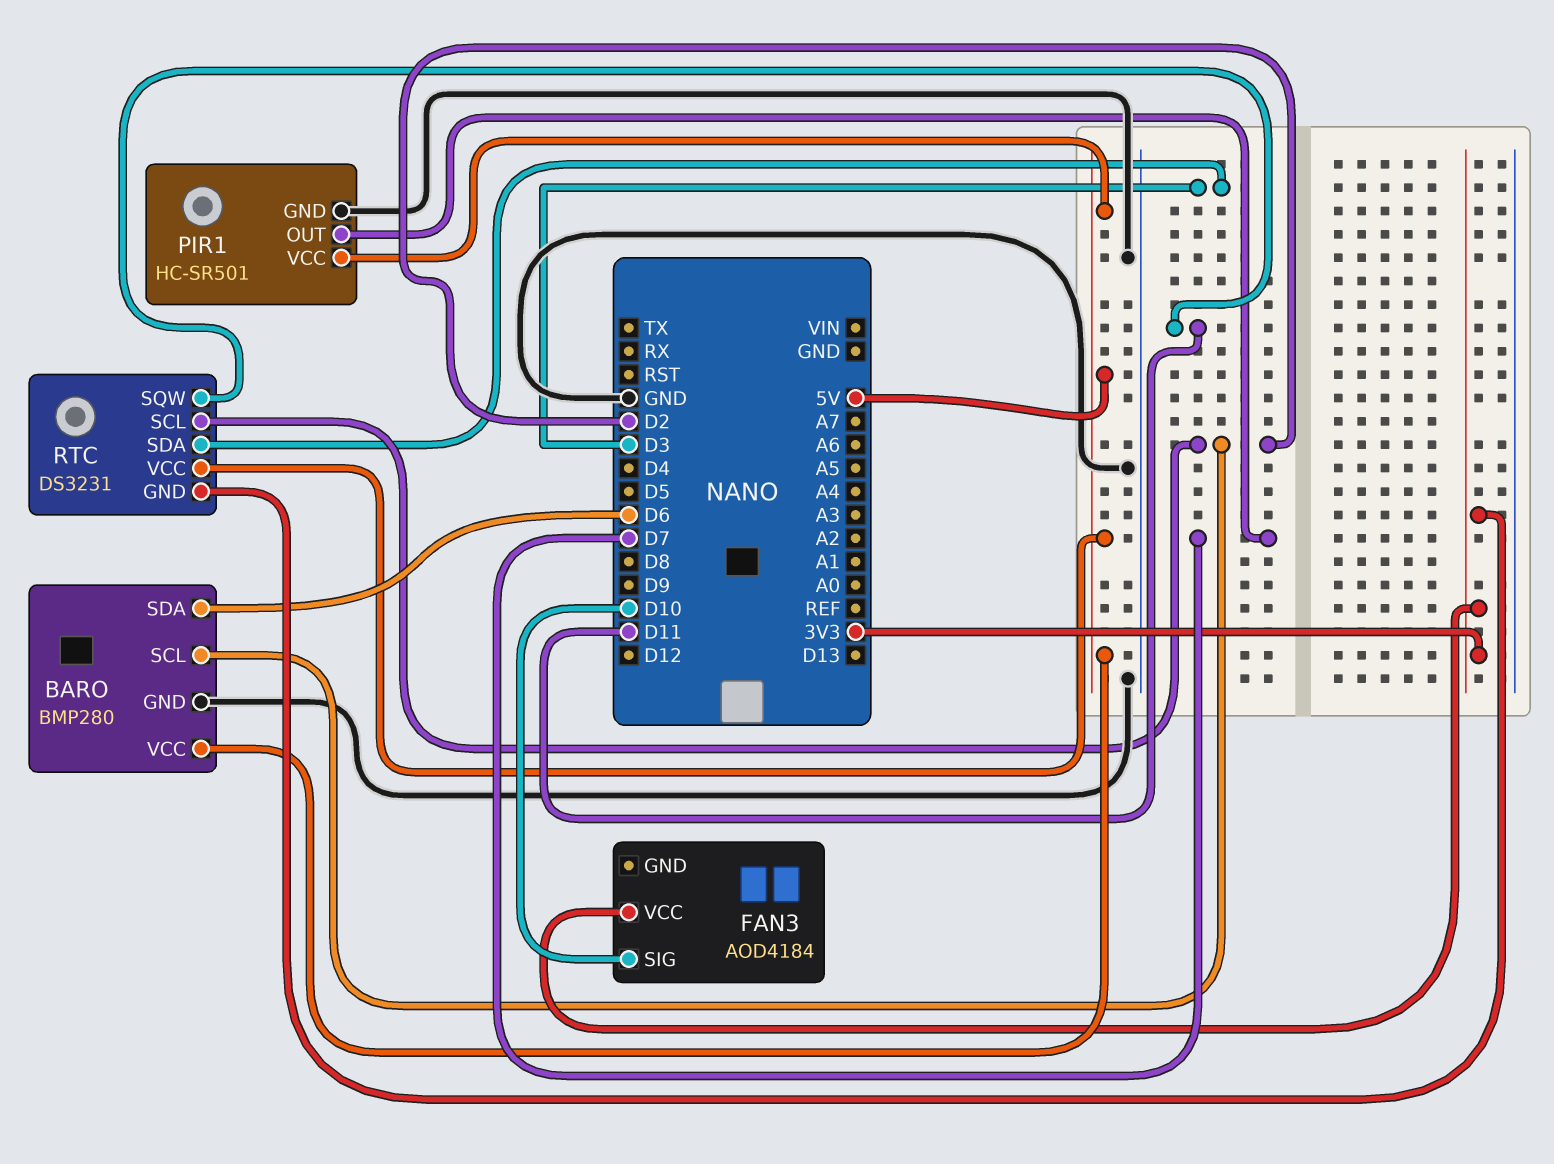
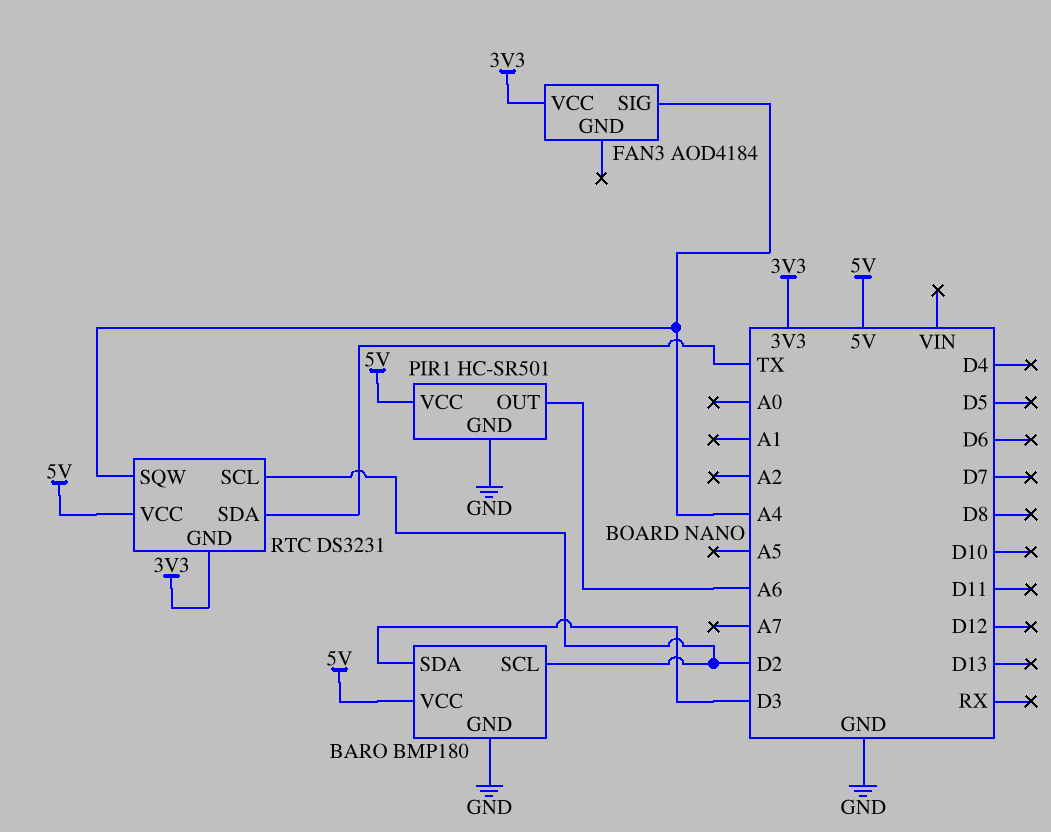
BARO: BMP280 -> BMP180
BARO pin SDA: D6 -> D3
FAN3 pin SIG: D10 -> A4
PIR1 pin OUT: D7 -> A6
RTC pin SDA: D3 -> TX
RTC pin SQW: D11 -> A4

